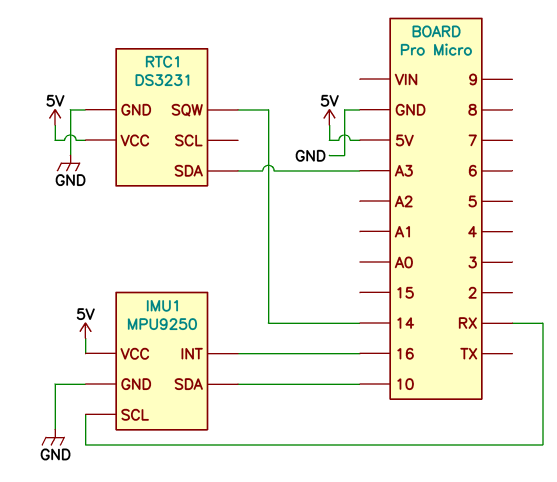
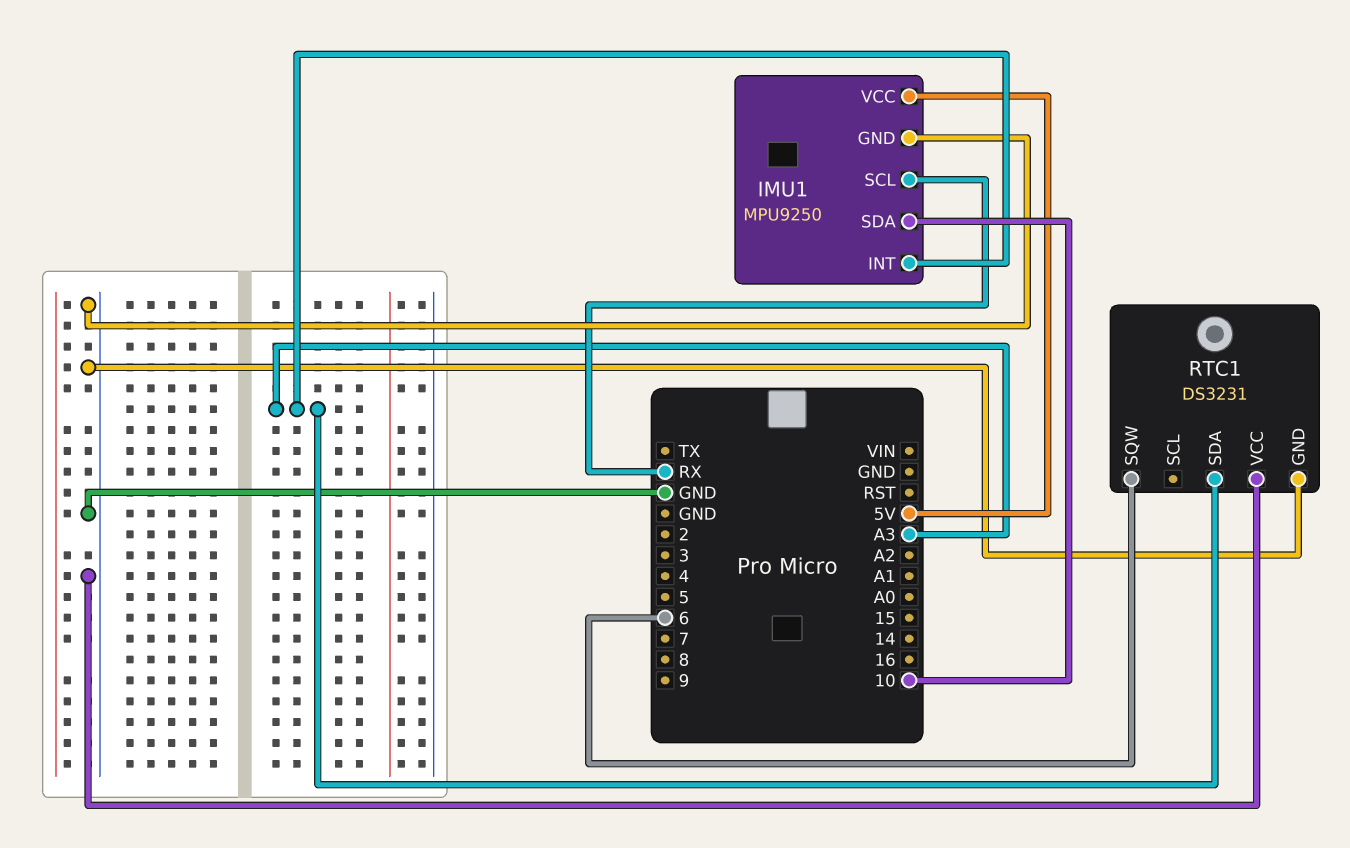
IMU1 pin INT: 16 -> A3
RTC1 pin SQW: 14 -> 6
RTC1 pin VCC: 5V -> GND

